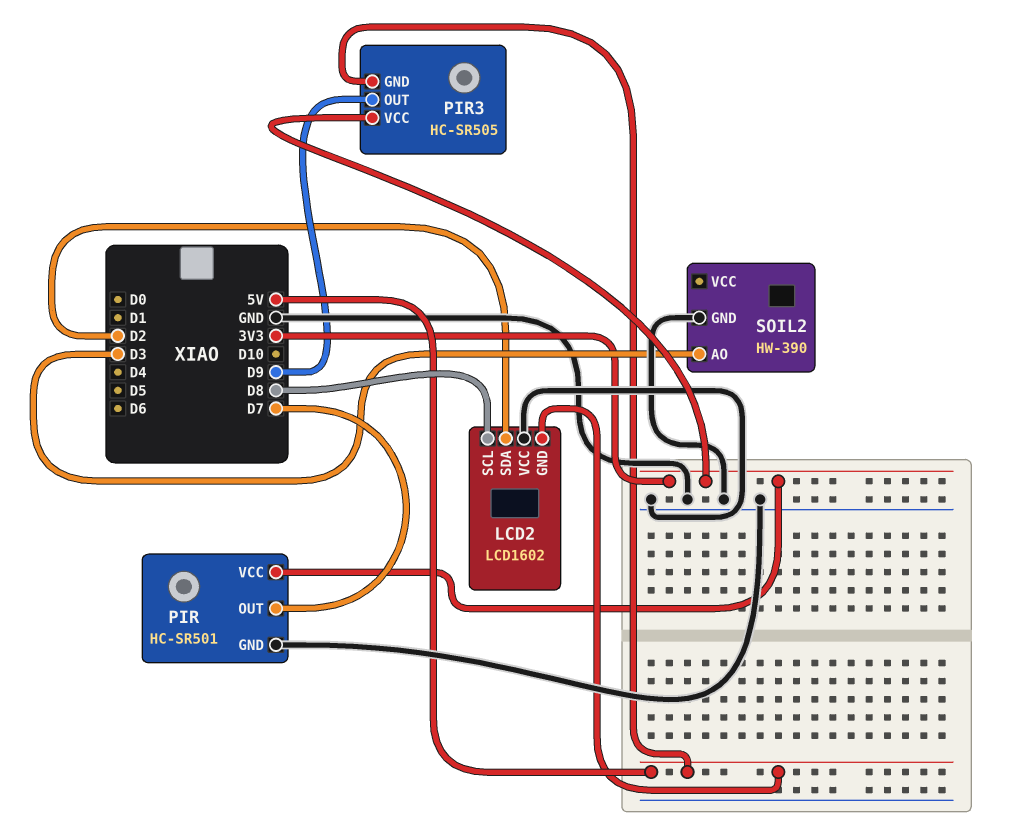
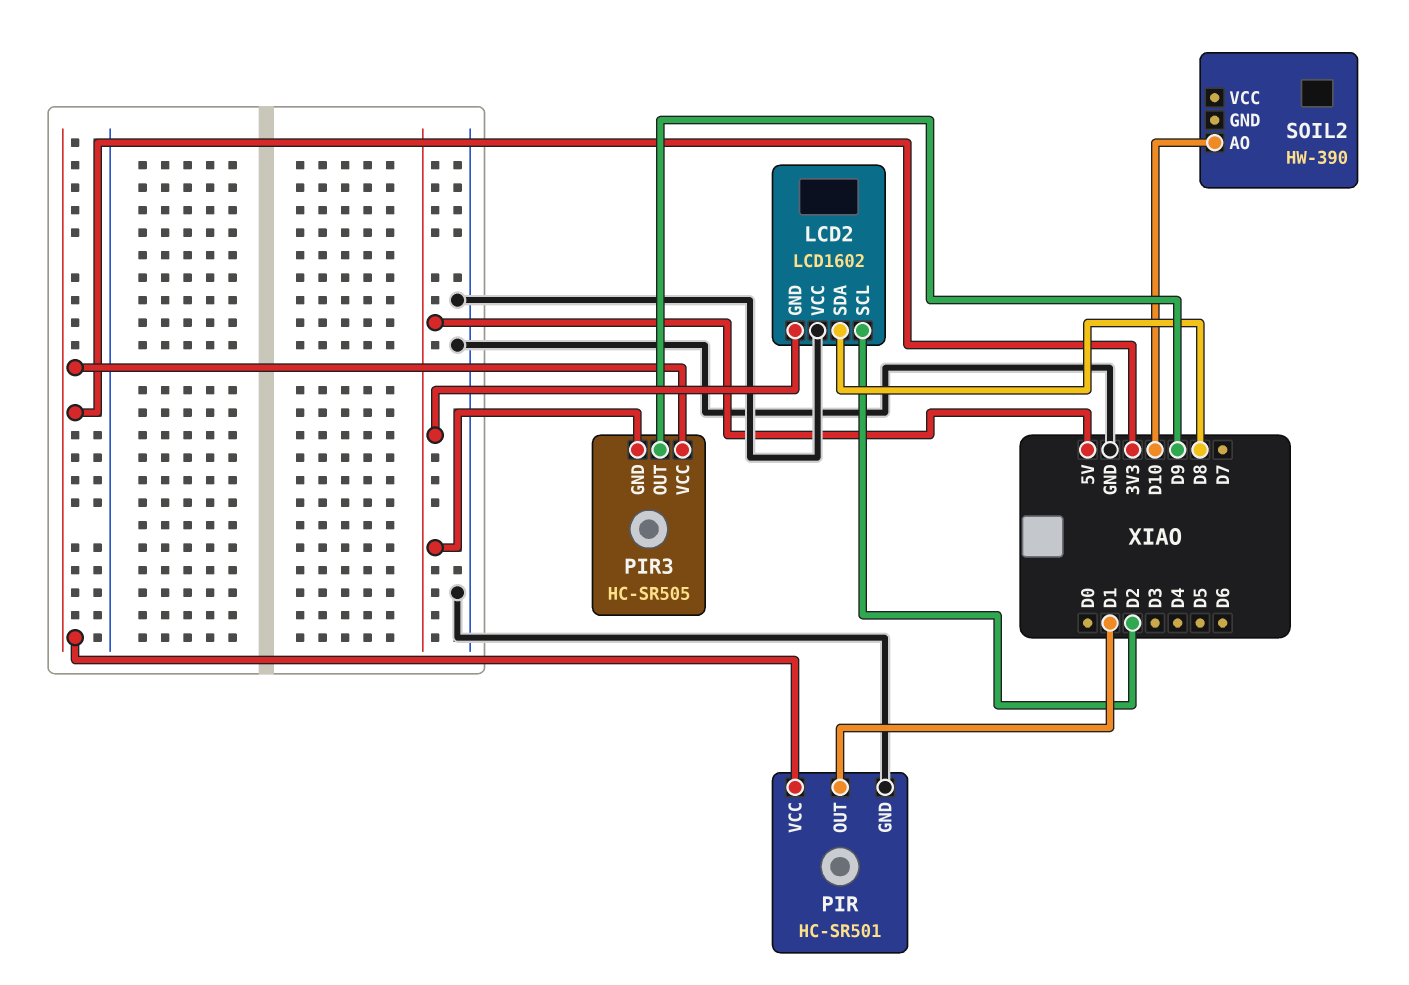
LCD2 pin SCL: D8 -> D2
LCD2 pin SDA: D2 -> D8
PIR pin OUT: D7 -> D1
SOIL2 pin AO: D3 -> D10
SOIL2 pin GND: GND -> none

